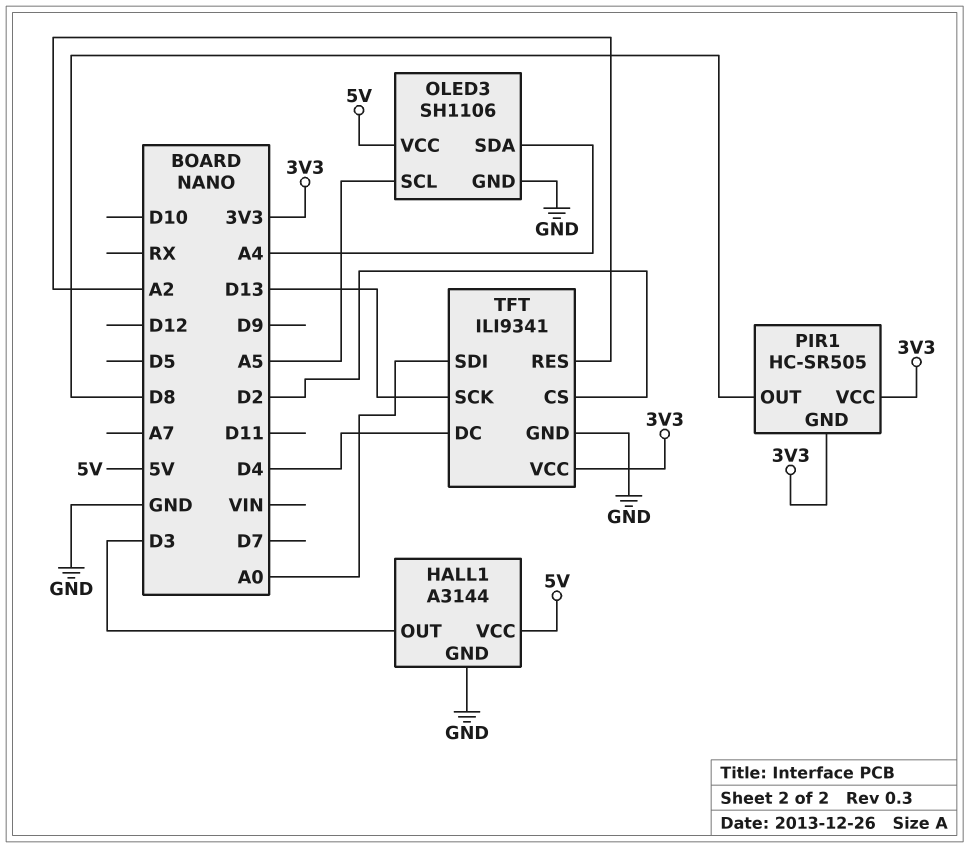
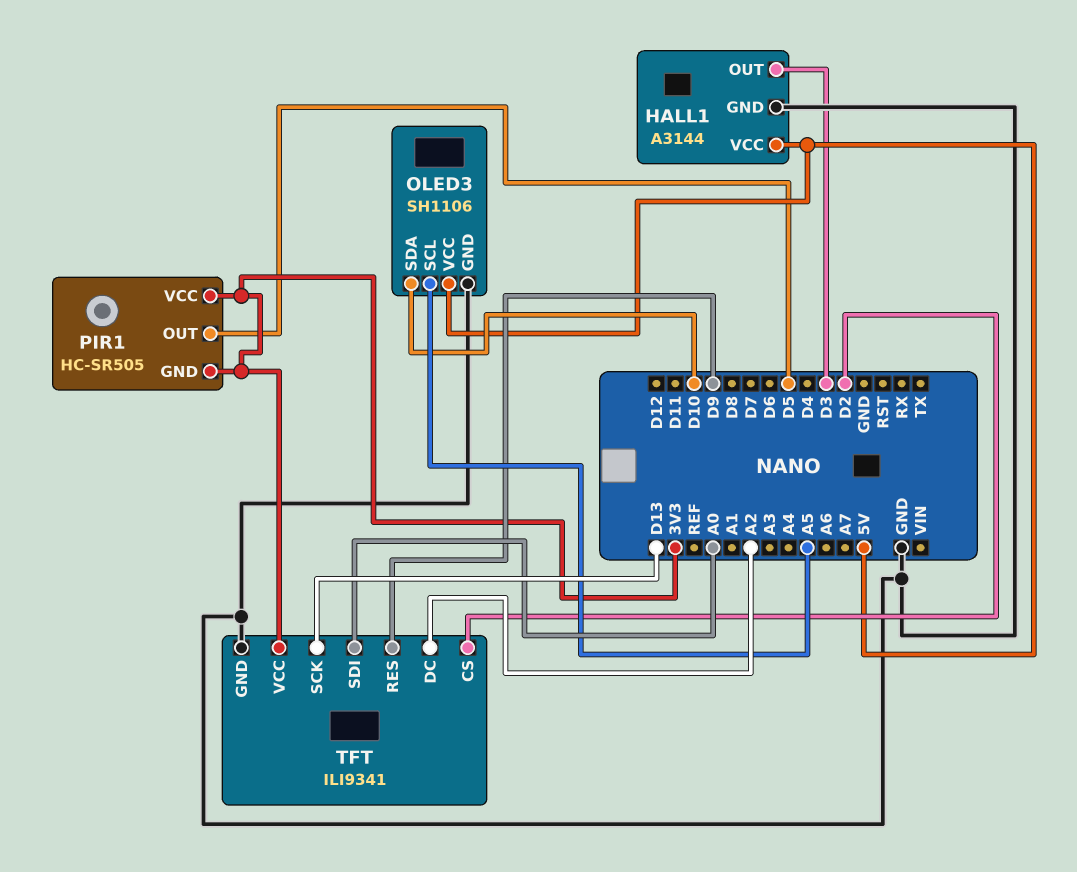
OLED3 pin SDA: A4 -> D10
PIR1 pin OUT: D8 -> D5
TFT pin DC: D4 -> A2
TFT pin RES: A2 -> D9

